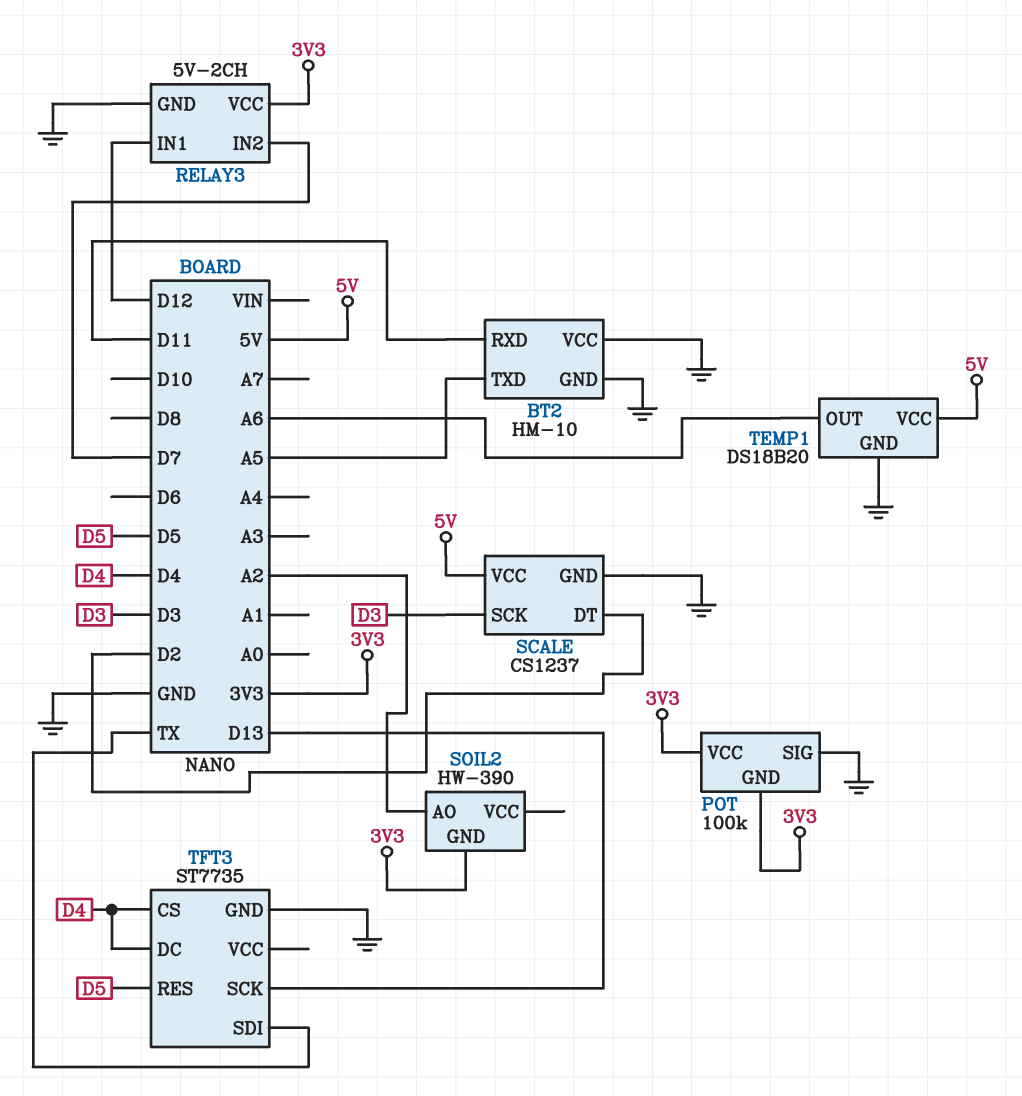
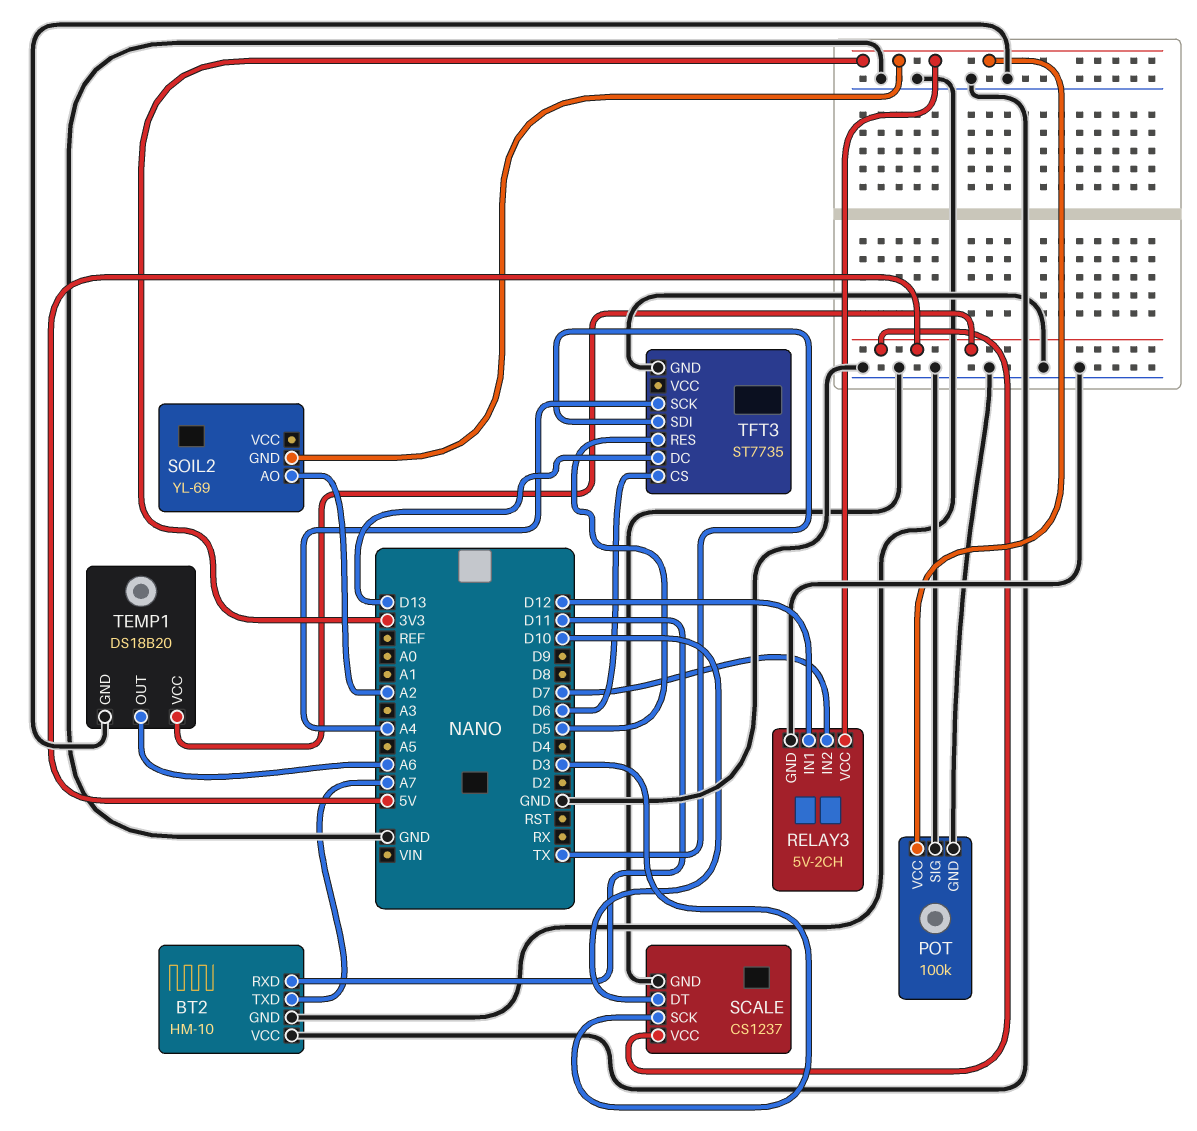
BT2 pin TXD: A5 -> A7
POT pin GND: 3V3 -> GND
SCALE pin DT: D2 -> D10
SOIL2: HW-390 -> YL-69
TFT3 pin CS: D4 -> D6
TFT3 pin DC: D4 -> D13
TFT3 pin SCK: D13 -> A4

